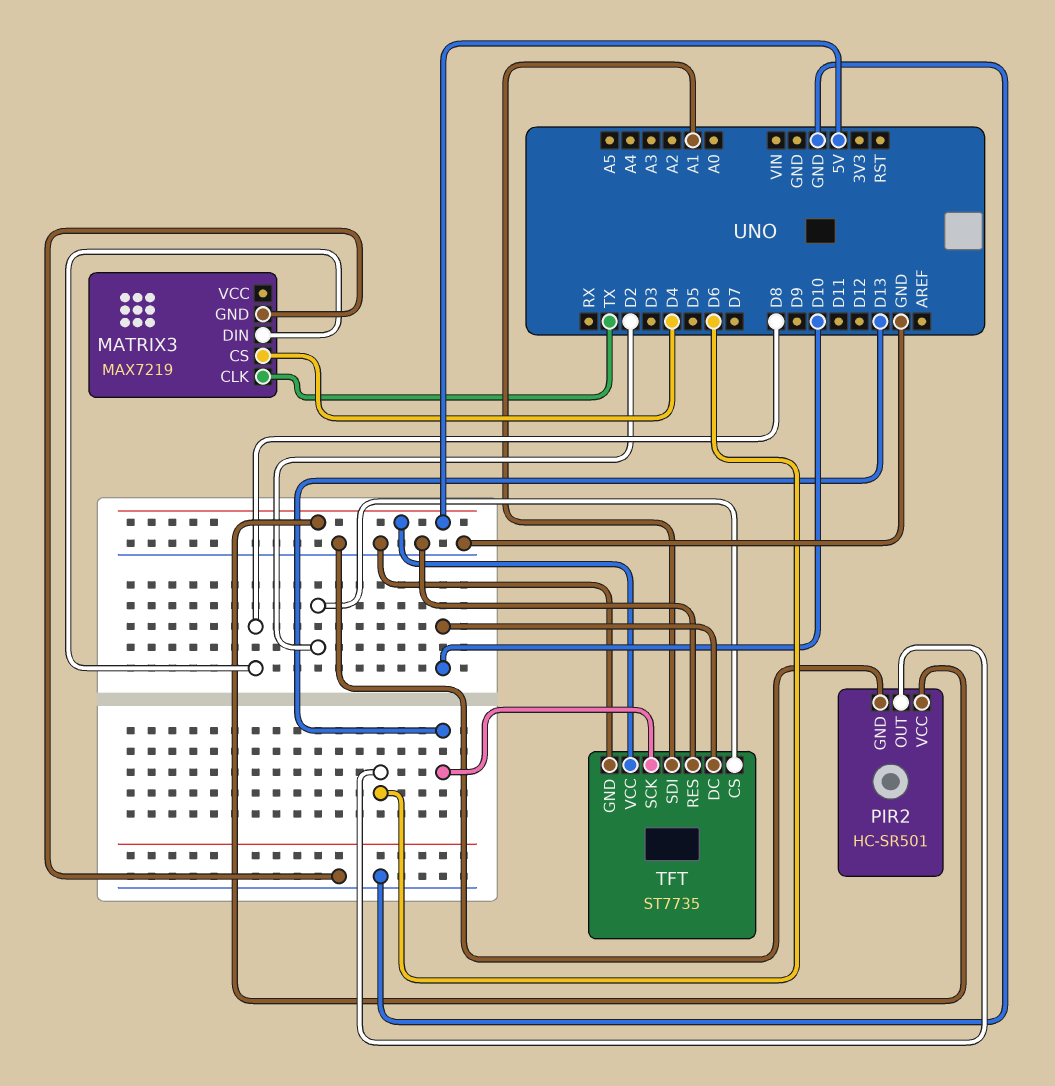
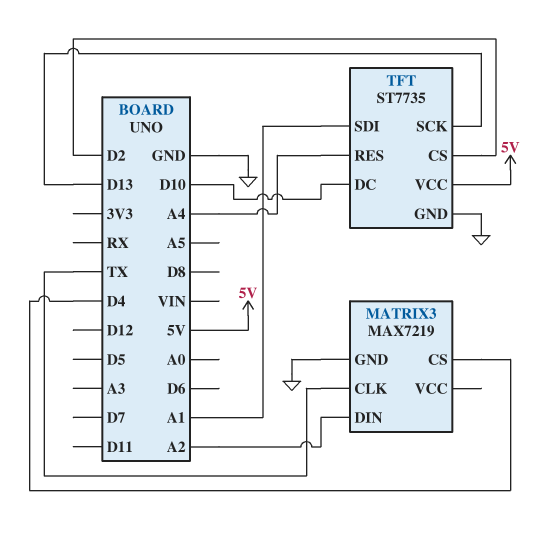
MATRIX3 pin DIN: D8 -> A2
PIR2: HC-SR501 -> none
PIR2 pin GND: GND -> none
PIR2 pin OUT: D6 -> none
PIR2 pin VCC: 5V -> none
TFT pin RES: GND -> A4

